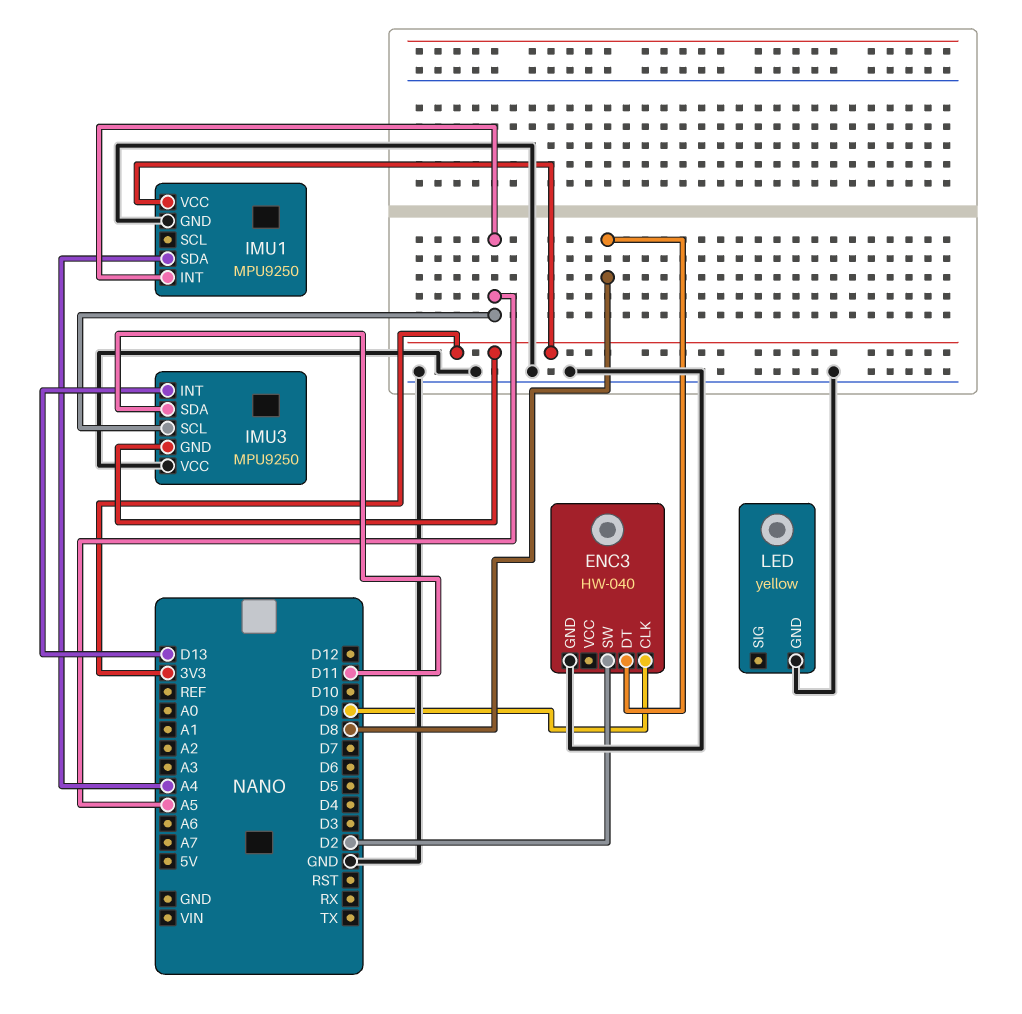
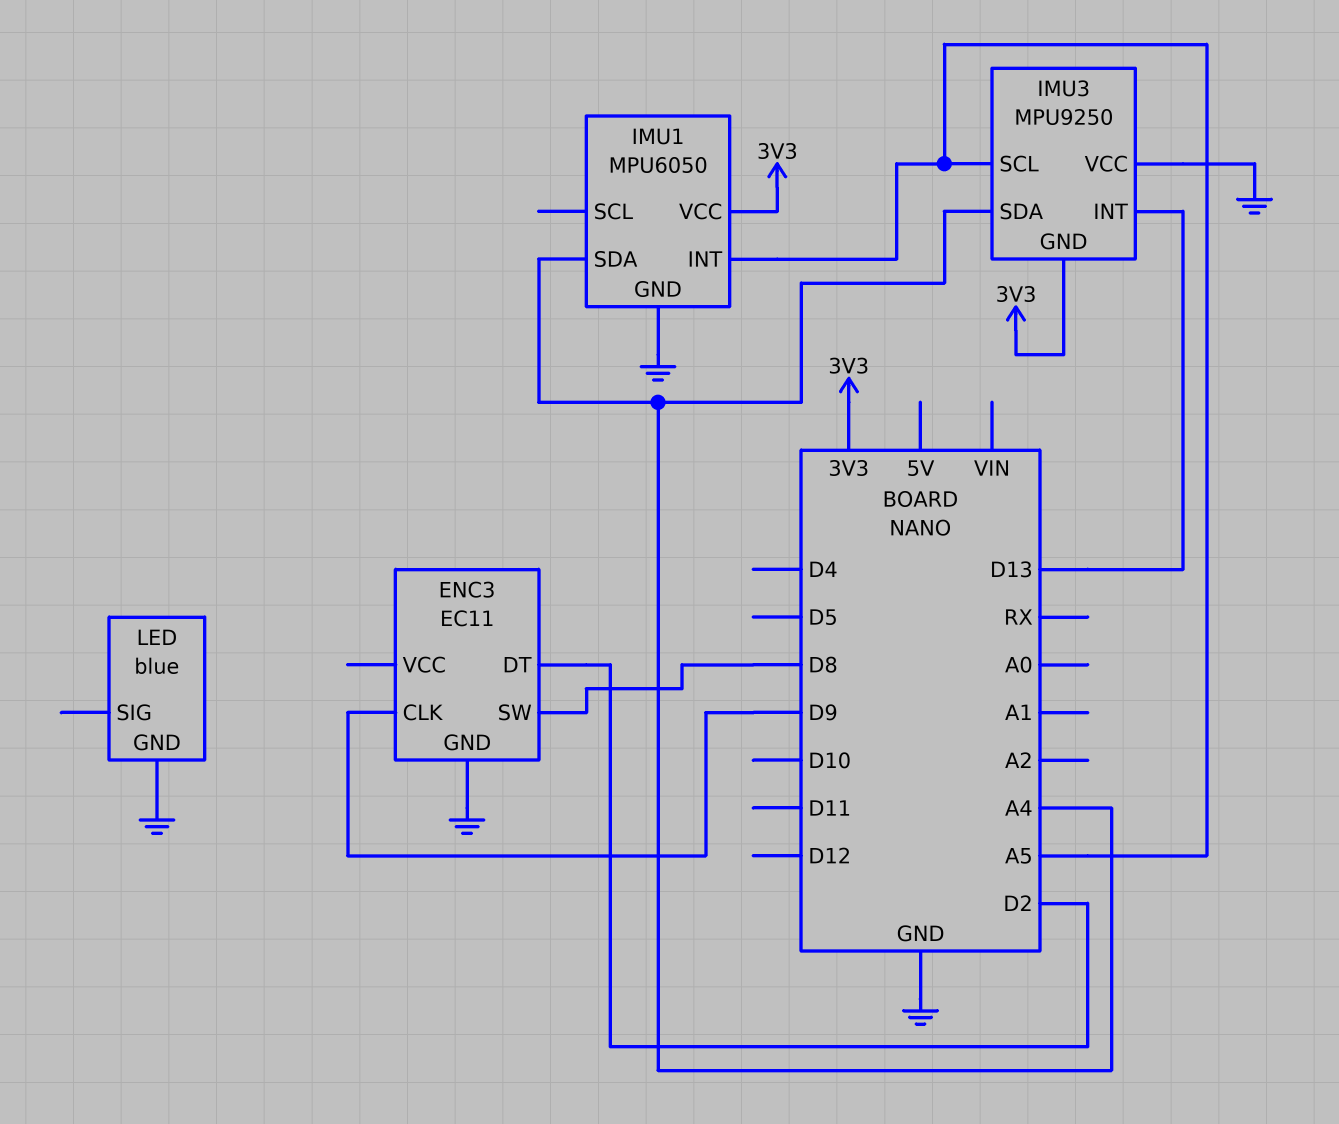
ENC3: HW-040 -> EC11
ENC3 pin DT: D8 -> D2
ENC3 pin SW: D2 -> D8
IMU1: MPU9250 -> MPU6050
IMU3 pin SDA: D11 -> A4
LED: yellow -> blue

